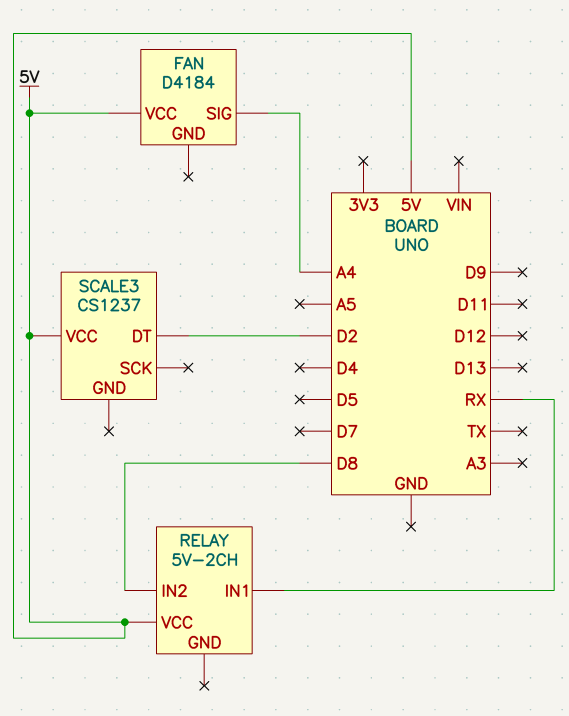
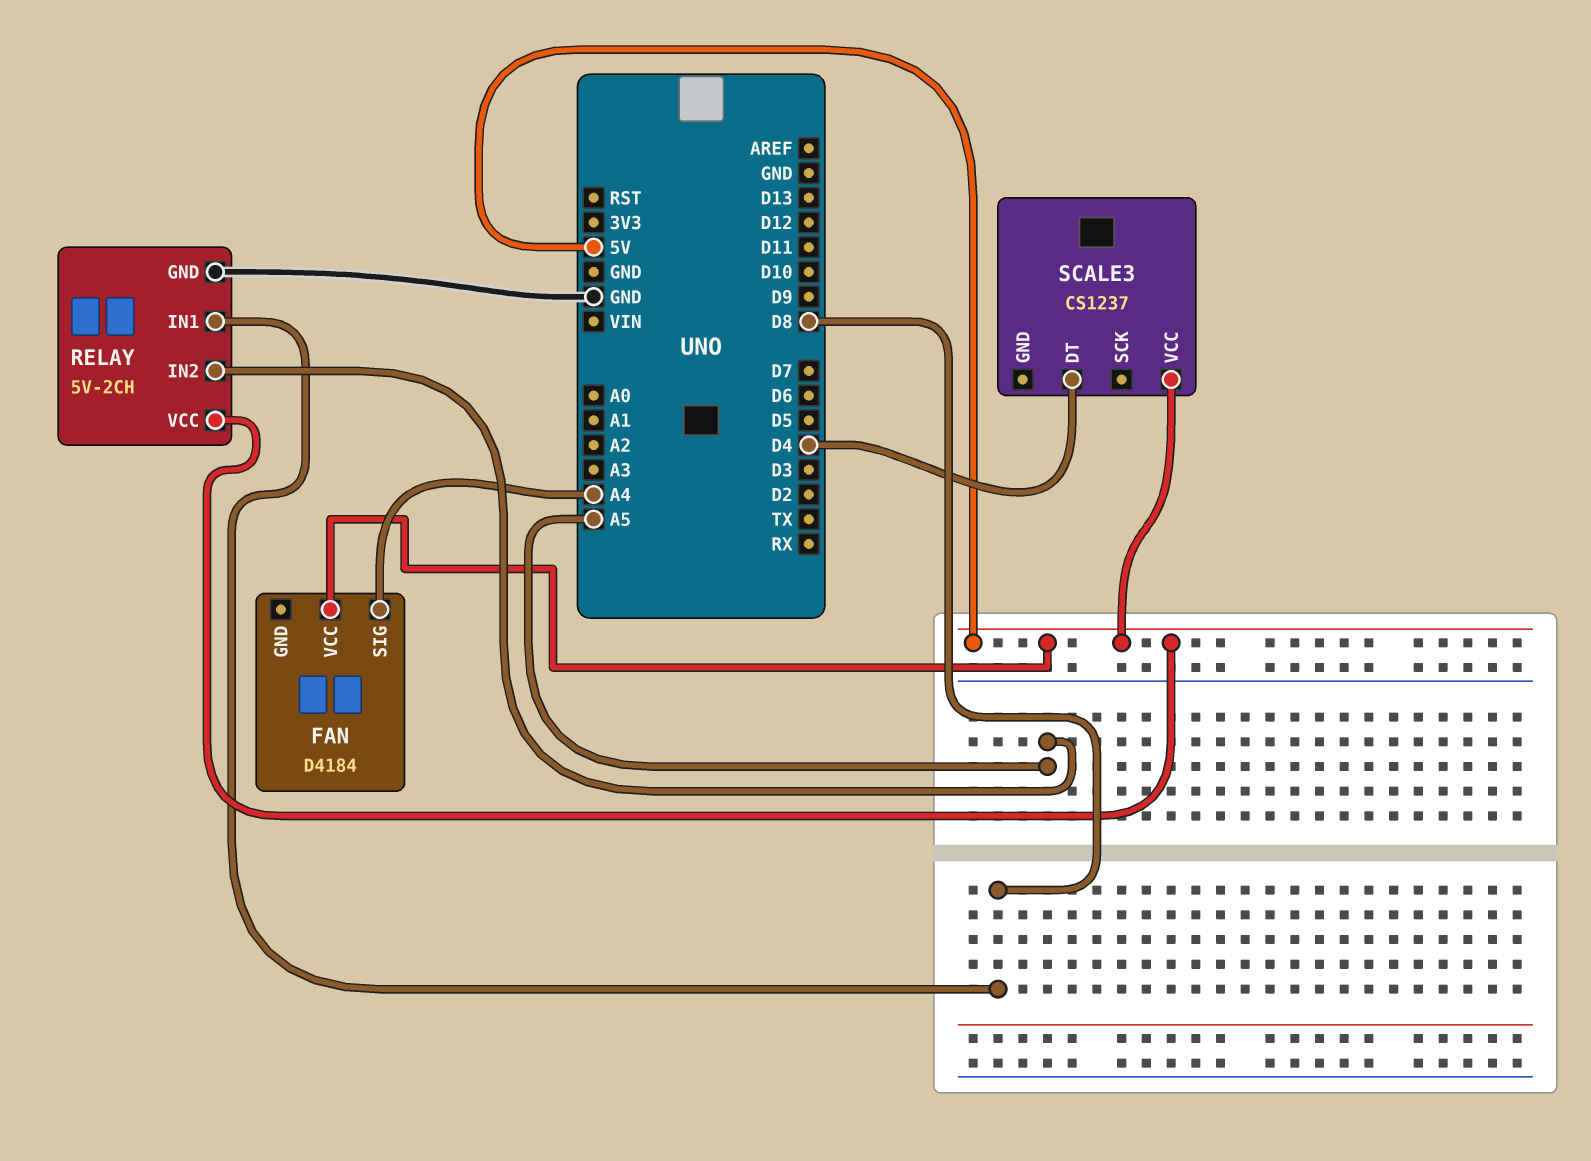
RELAY pin GND: none -> GND
RELAY pin IN1: RX -> D8
RELAY pin IN2: D8 -> A5
SCALE3 pin DT: D2 -> D4

